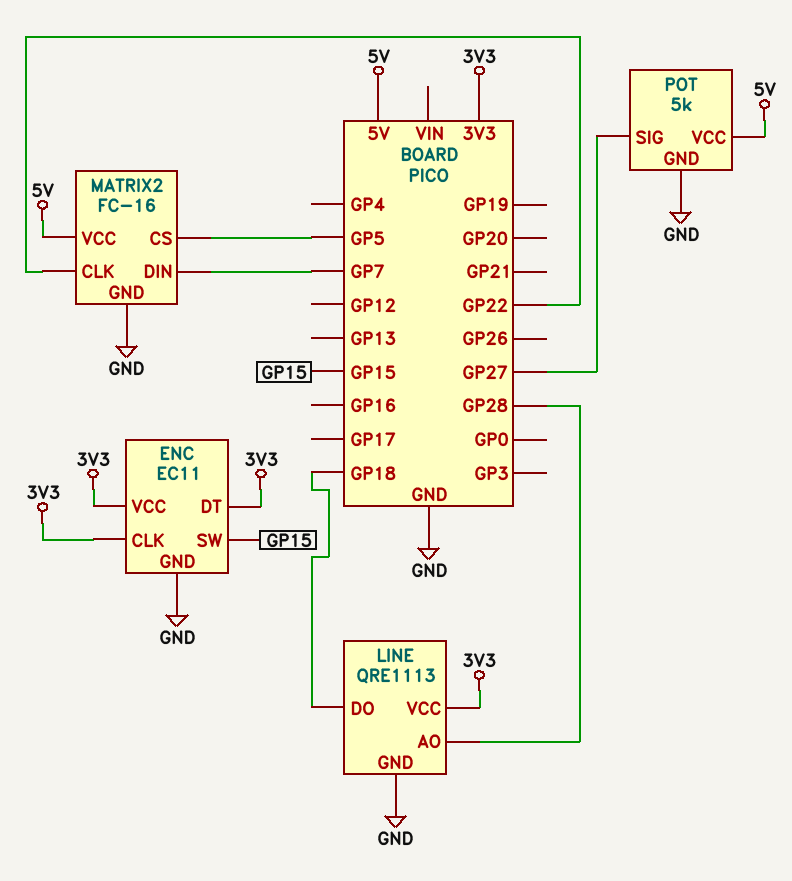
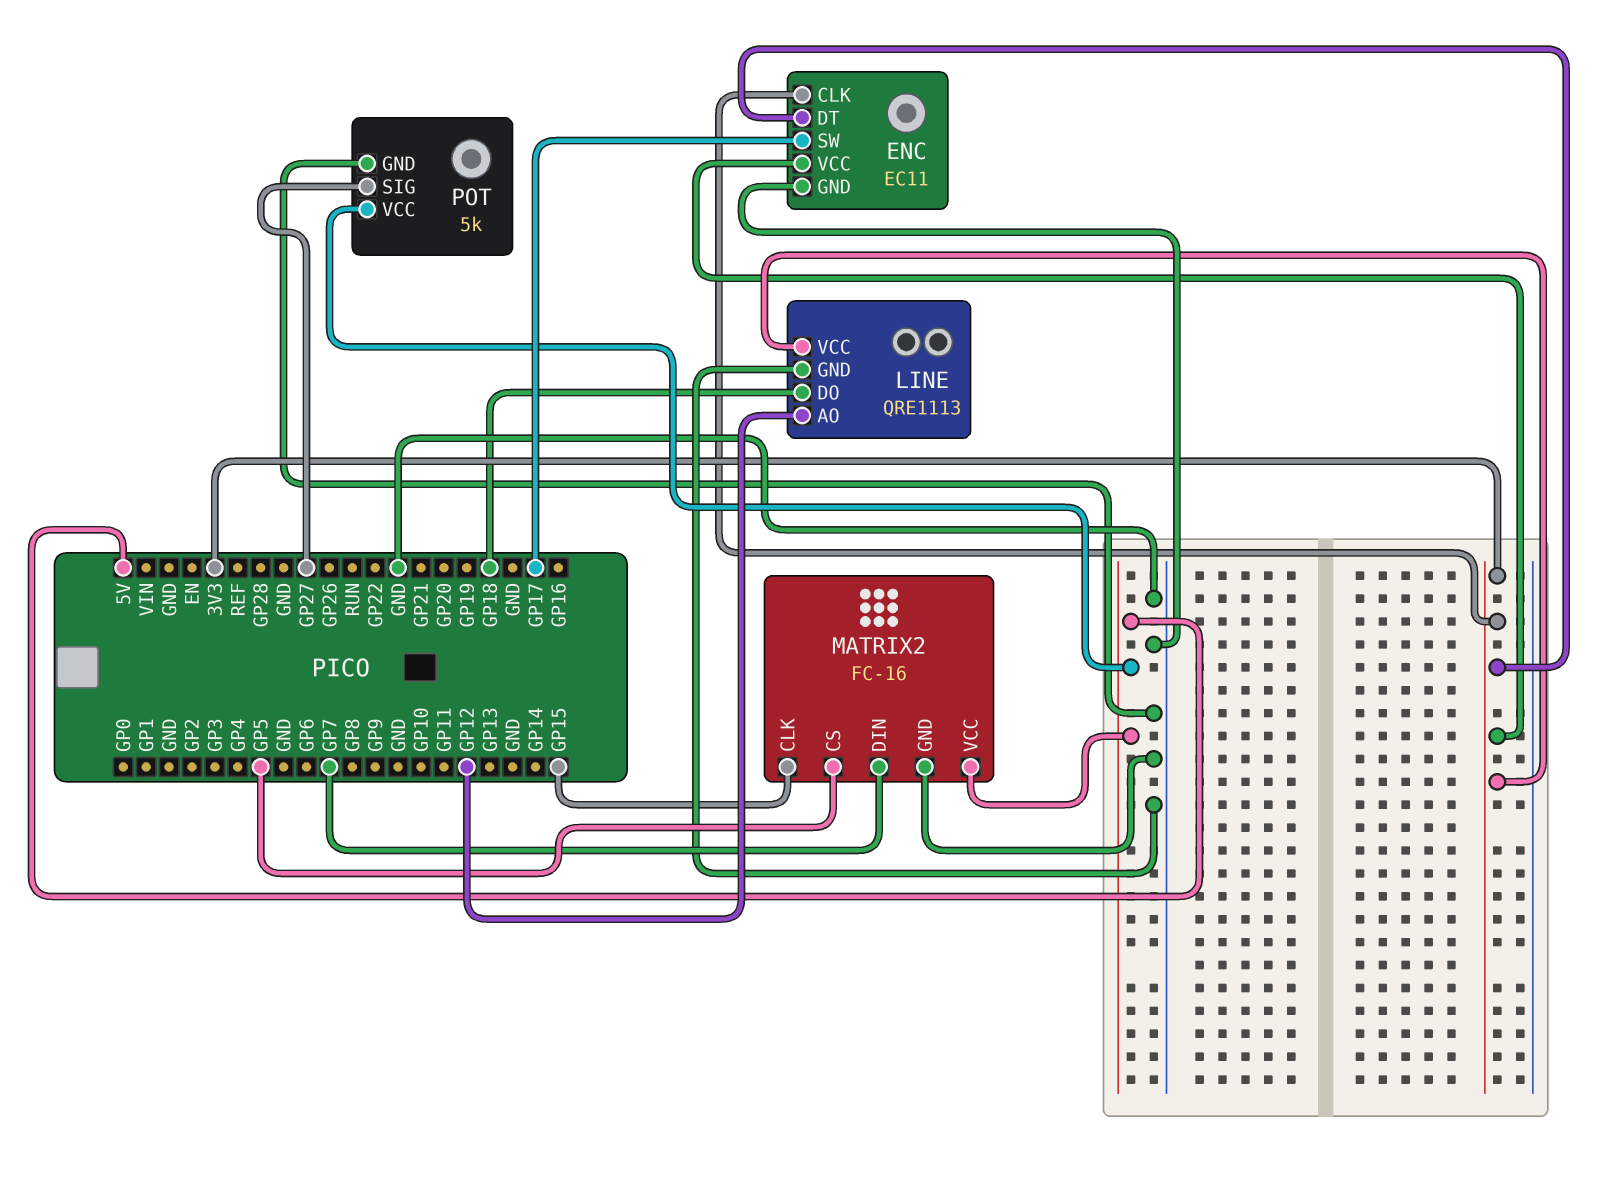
ENC pin SW: GP15 -> GP17
LINE pin AO: GP28 -> GP12
MATRIX2 pin CLK: GP22 -> GP15

